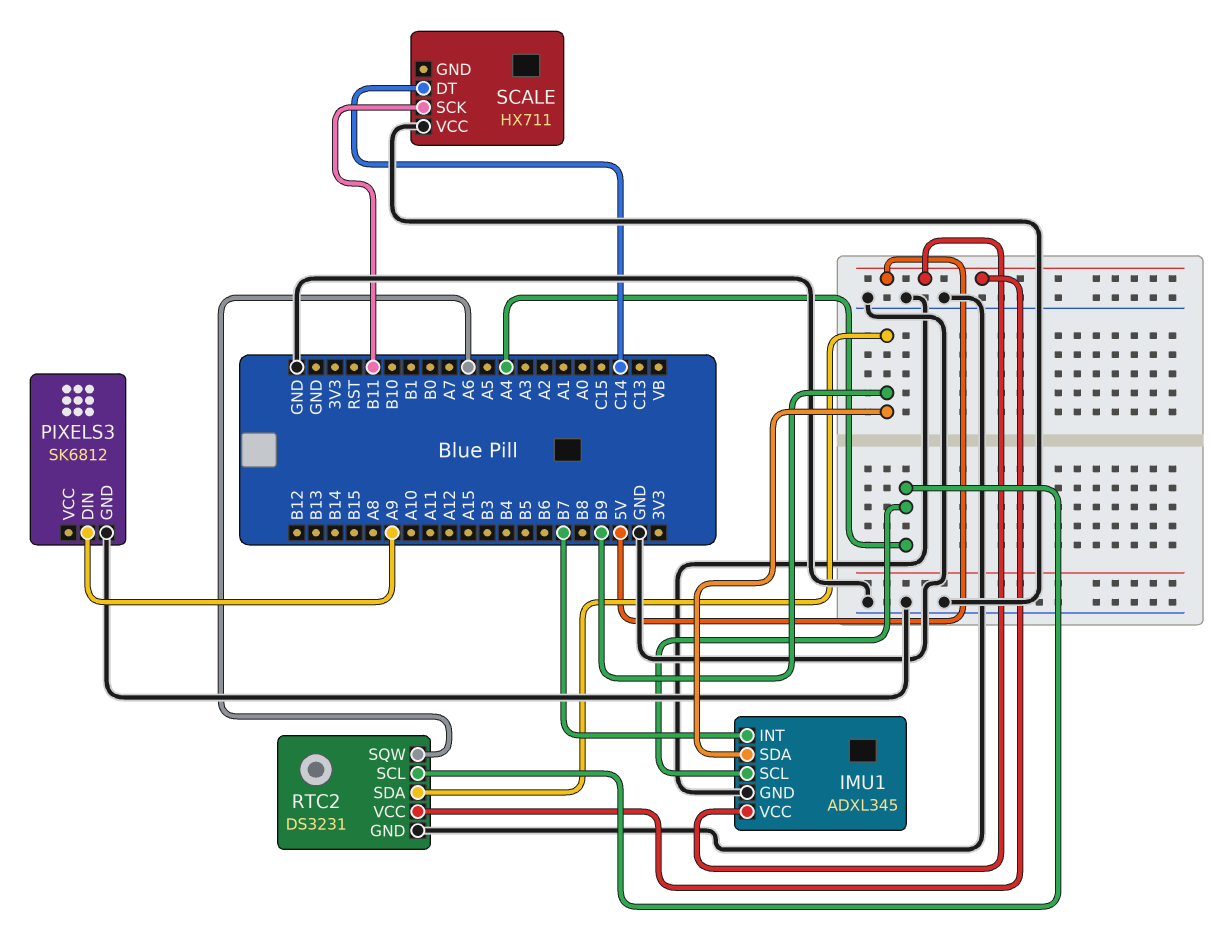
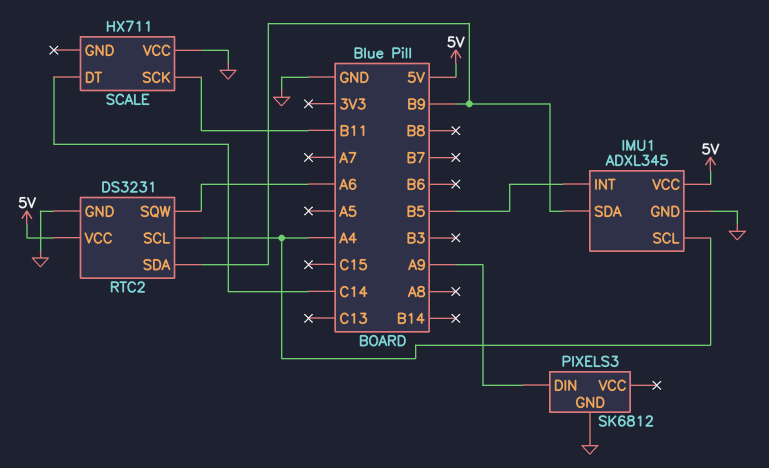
IMU1 pin INT: B7 -> B5

